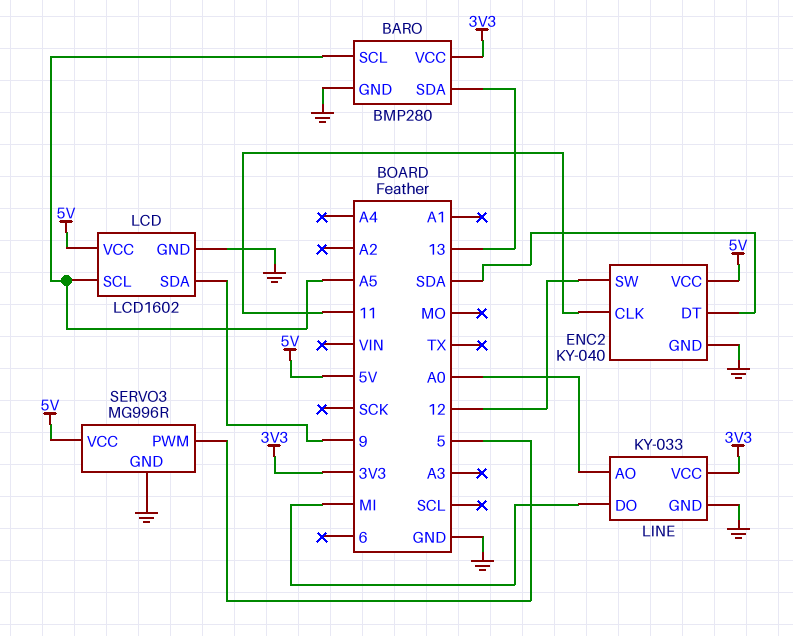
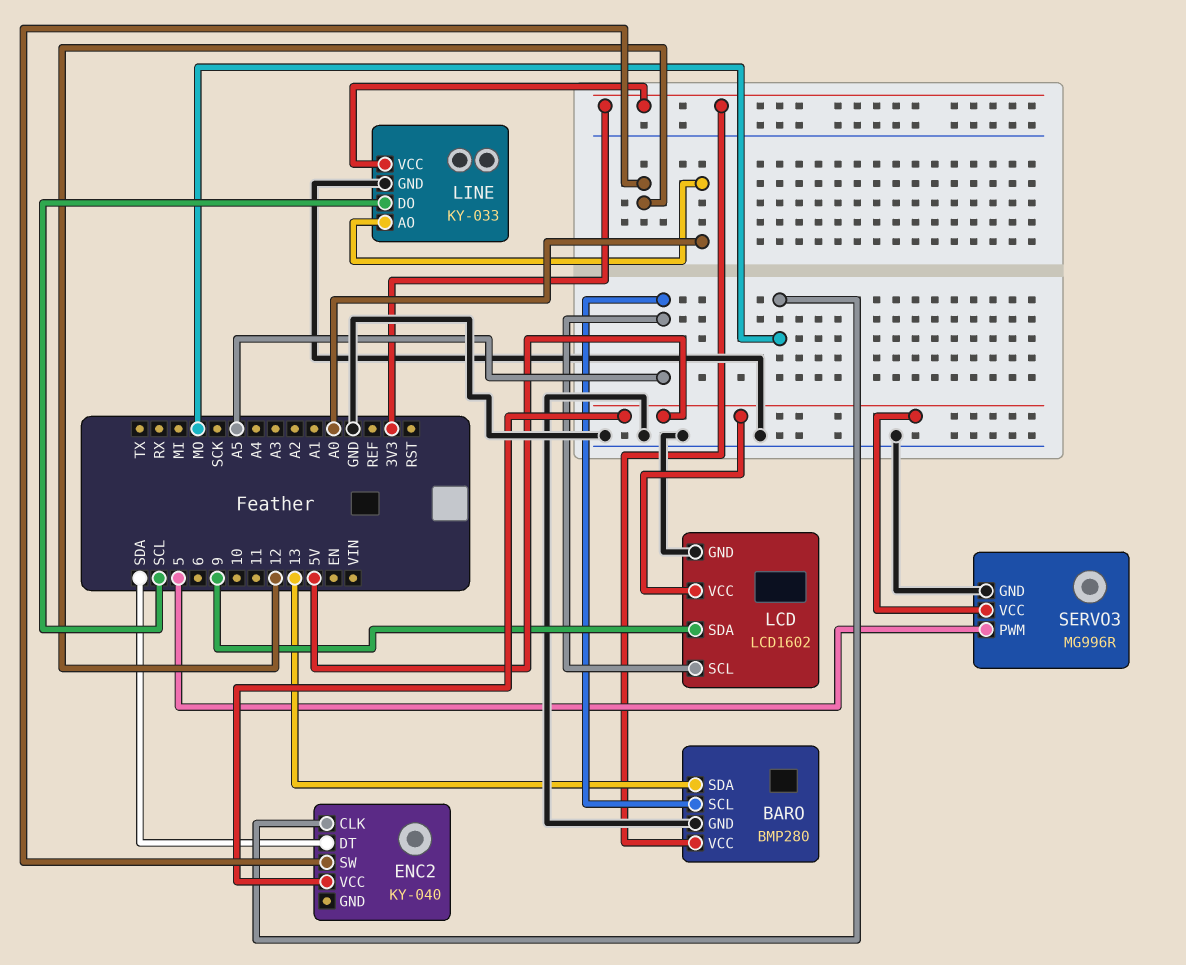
ENC2 pin CLK: 11 -> MO
ENC2 pin GND: GND -> none
LINE pin DO: MI -> SCL

